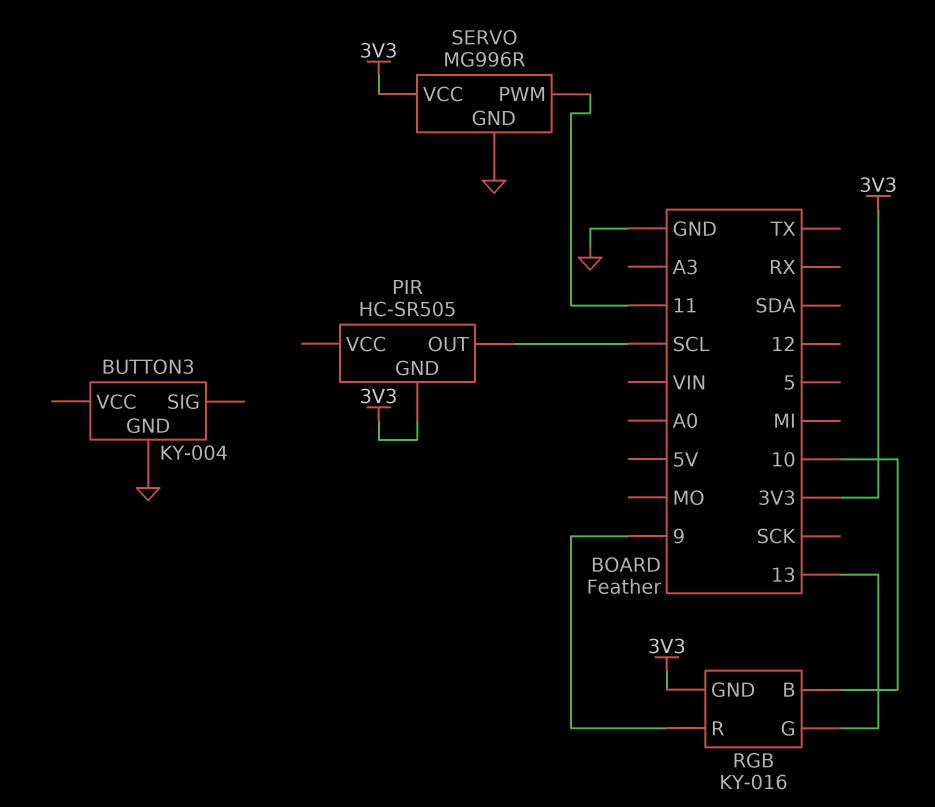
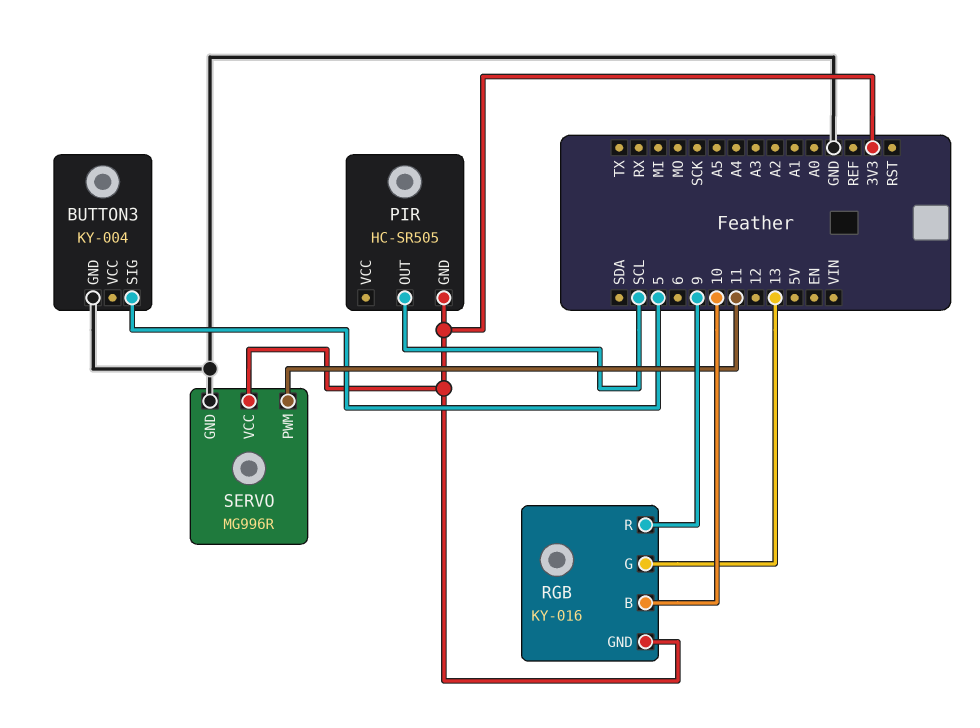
BUTTON3 pin SIG: none -> 5

